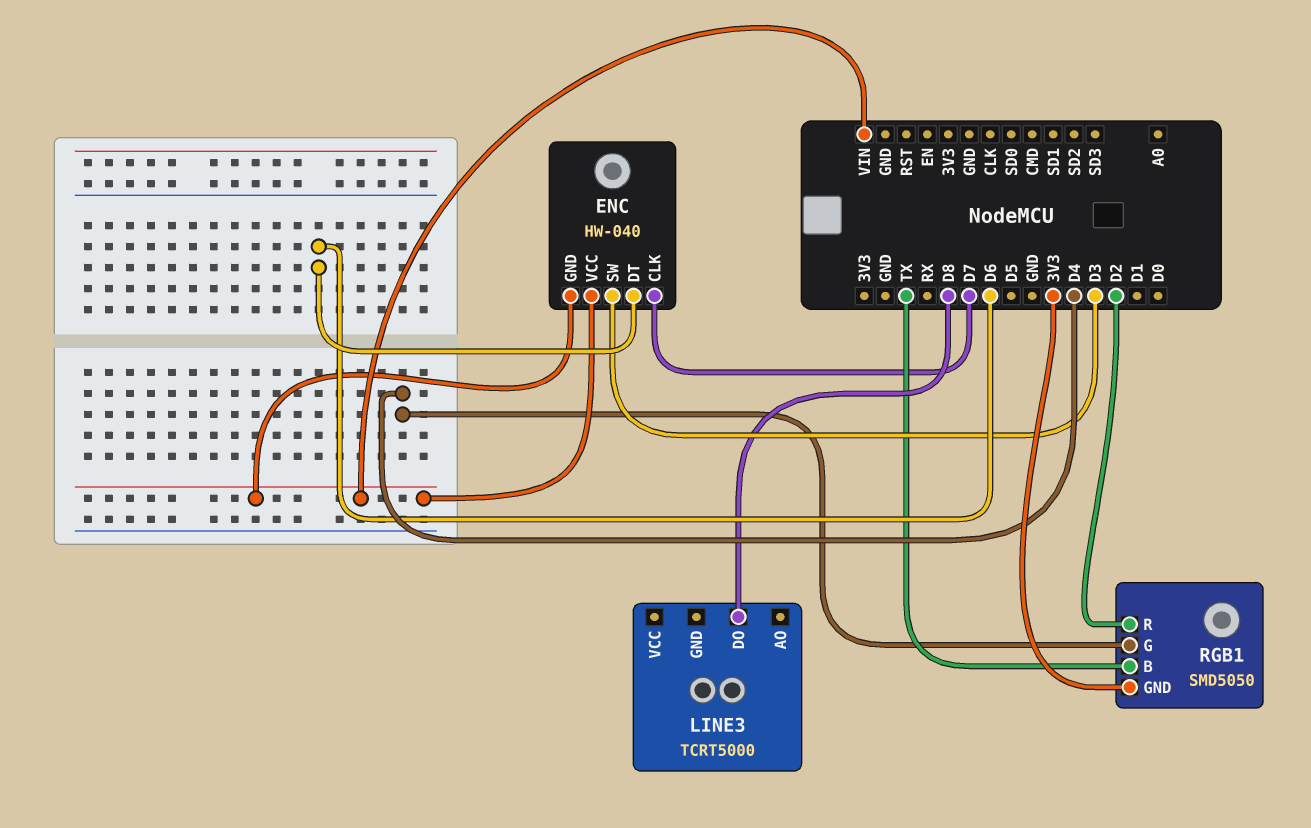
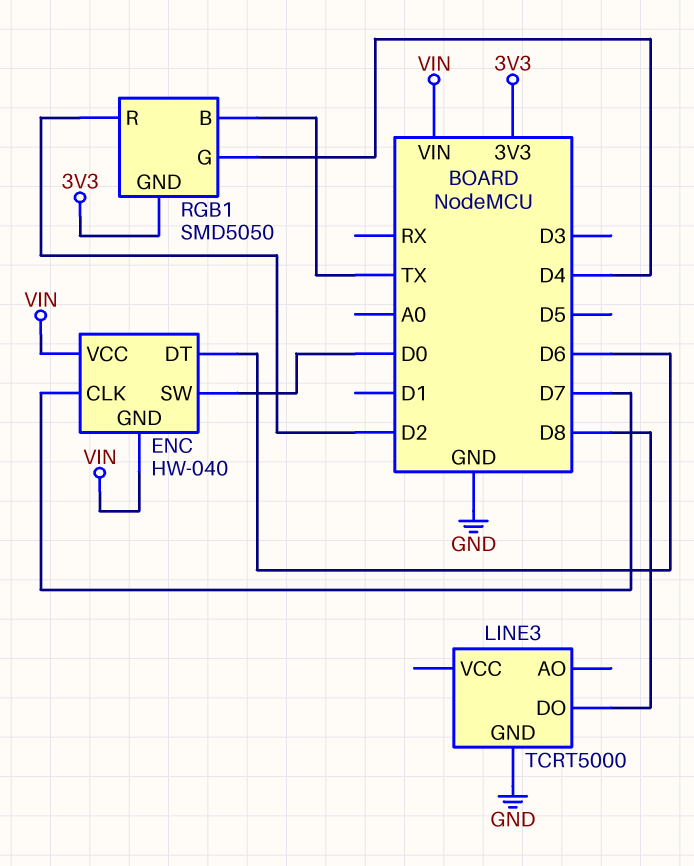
ENC pin SW: D3 -> D0
LINE3 pin GND: none -> GND

